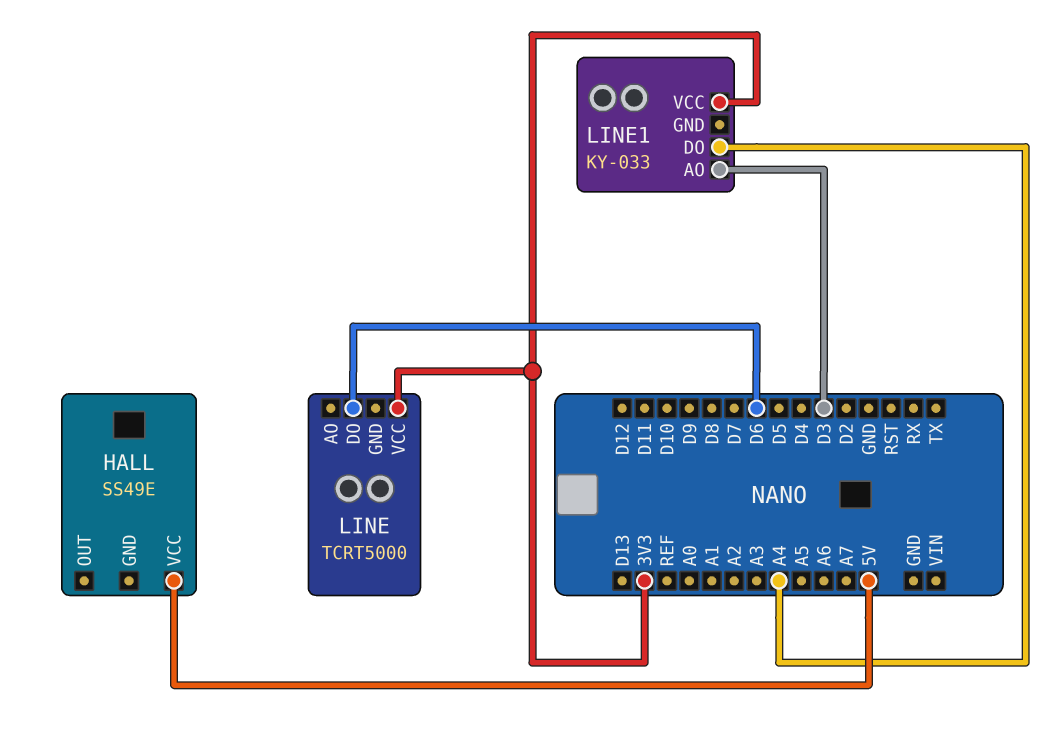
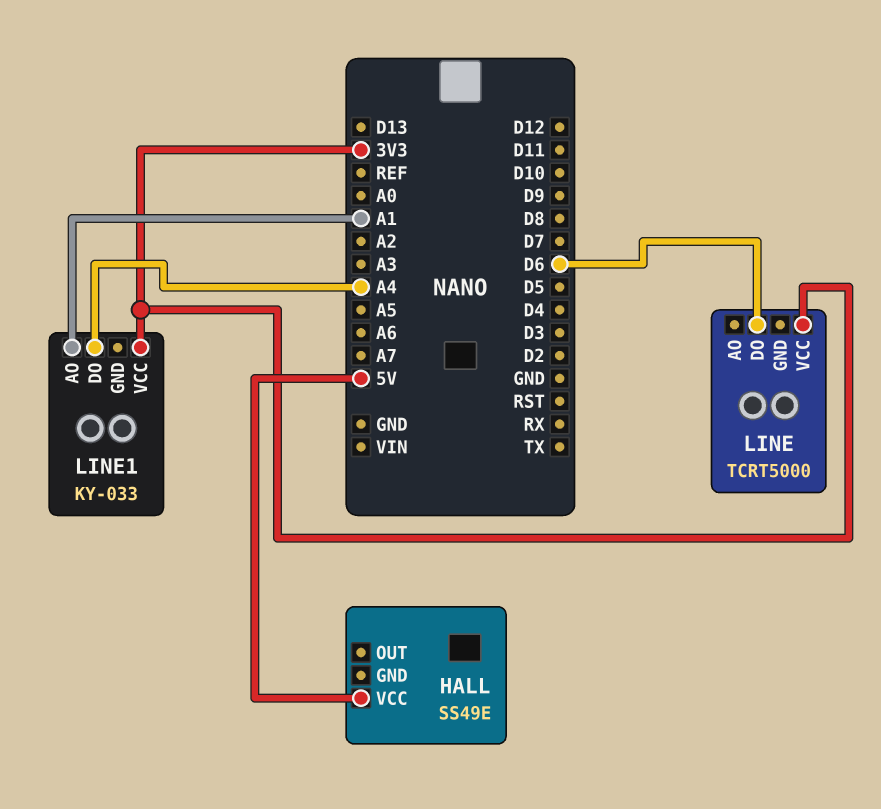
LINE1 pin AO: D3 -> A1

